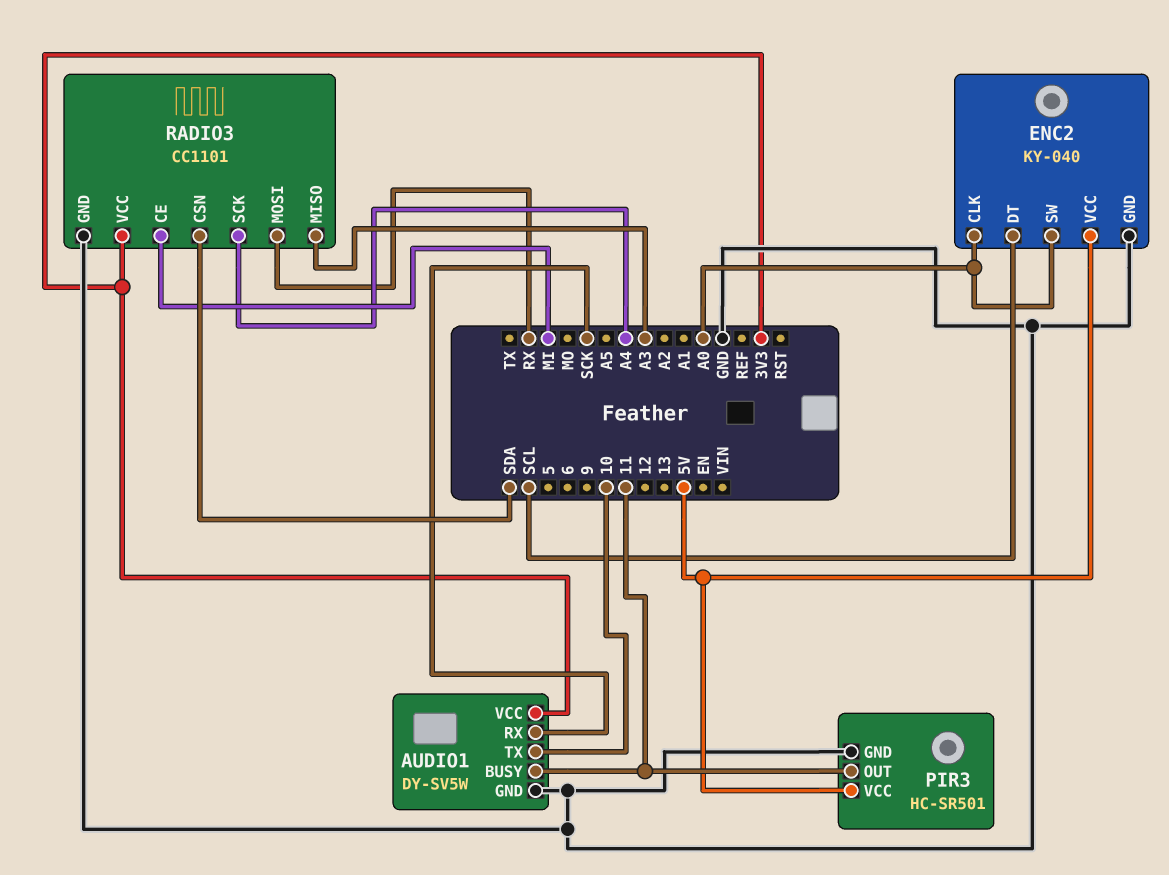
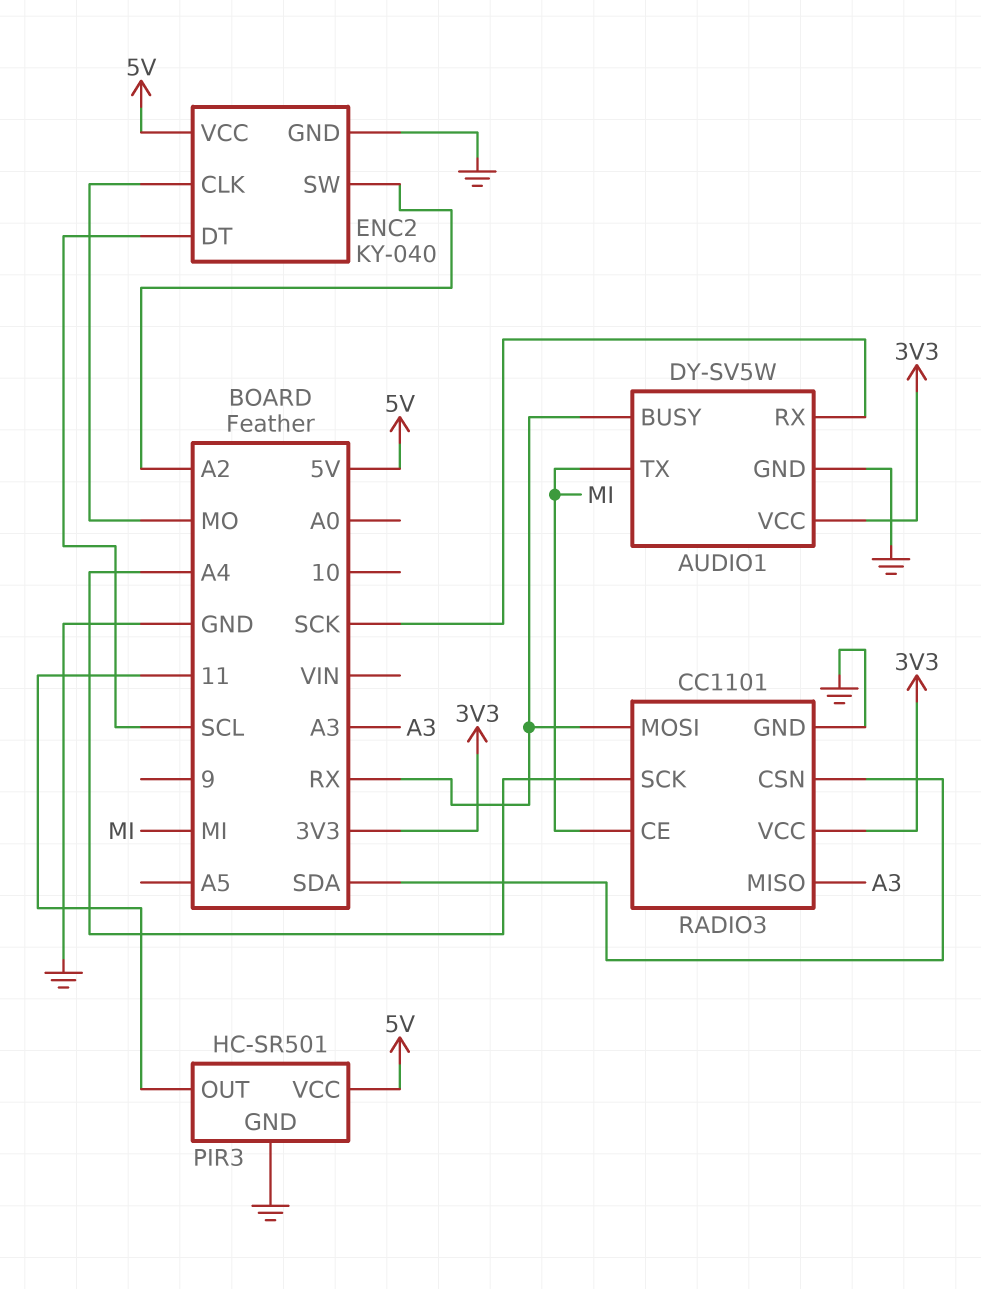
AUDIO1 pin BUSY: 11 -> RX
AUDIO1 pin TX: 10 -> MI
ENC2 pin CLK: A0 -> MO
ENC2 pin SW: A0 -> A2

